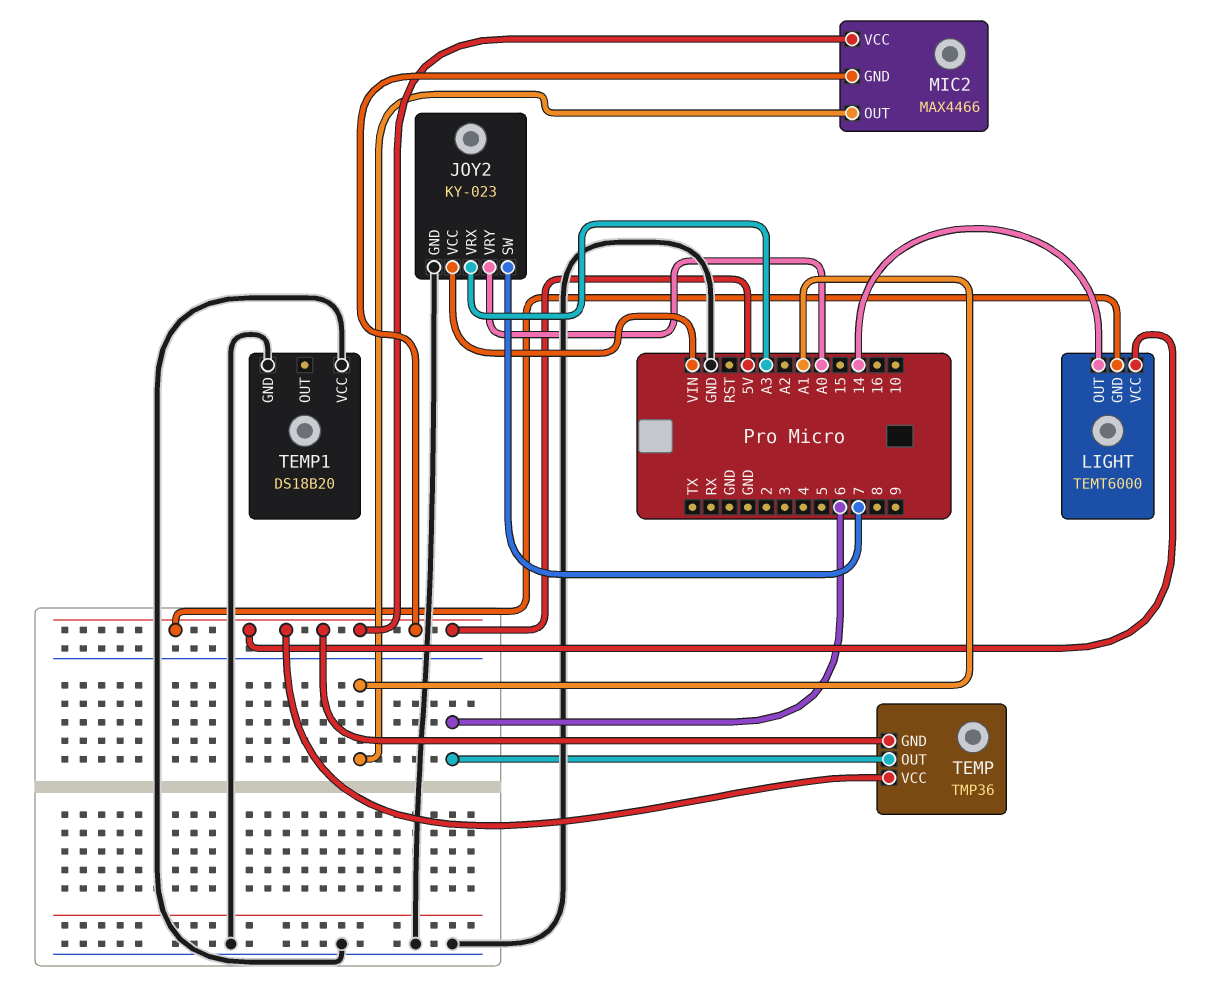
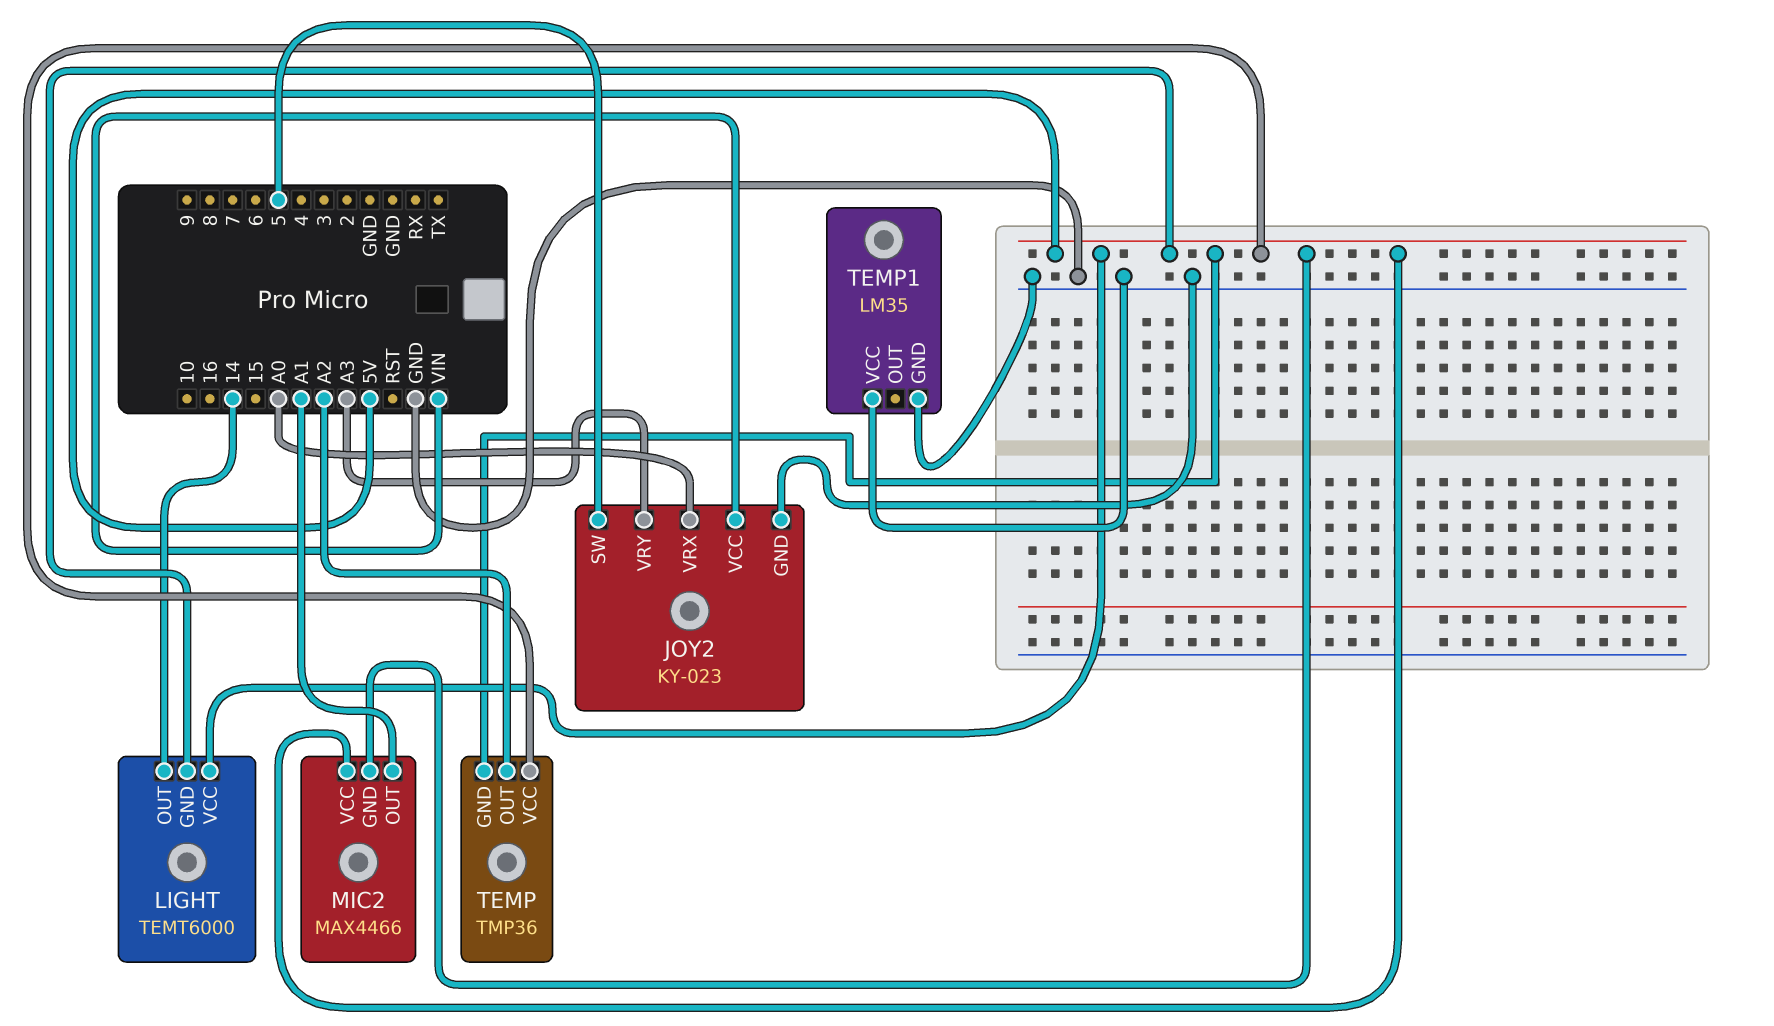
JOY2 pin SW: 7 -> 5
JOY2 pin VRX: A3 -> A0
JOY2 pin VRY: A0 -> A3
TEMP pin OUT: 6 -> A2
TEMP1: DS18B20 -> LM35

